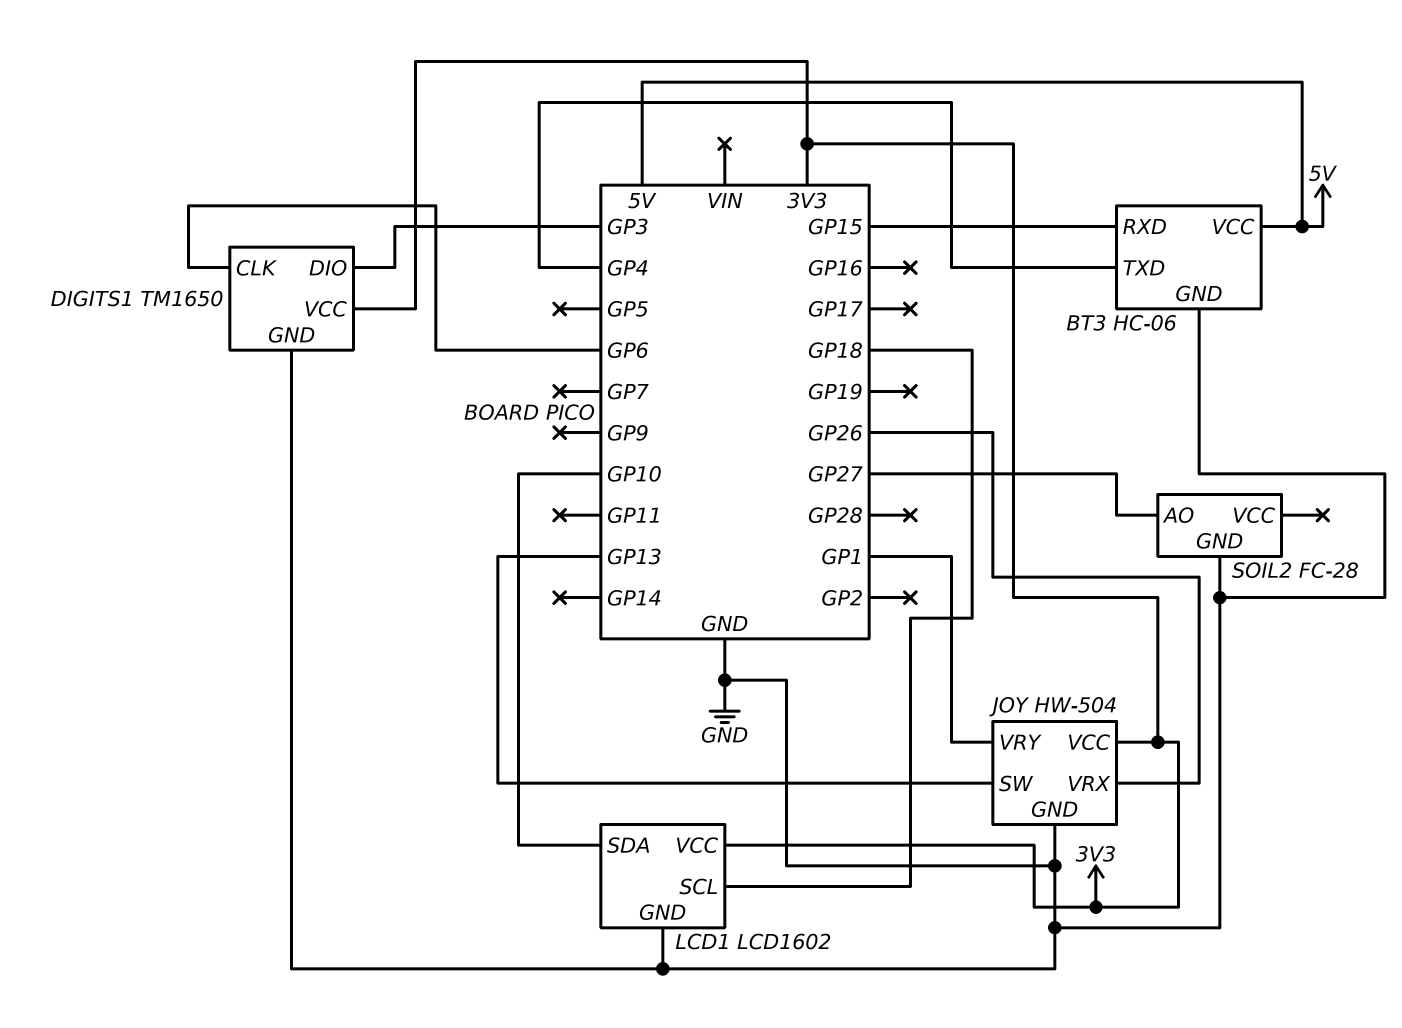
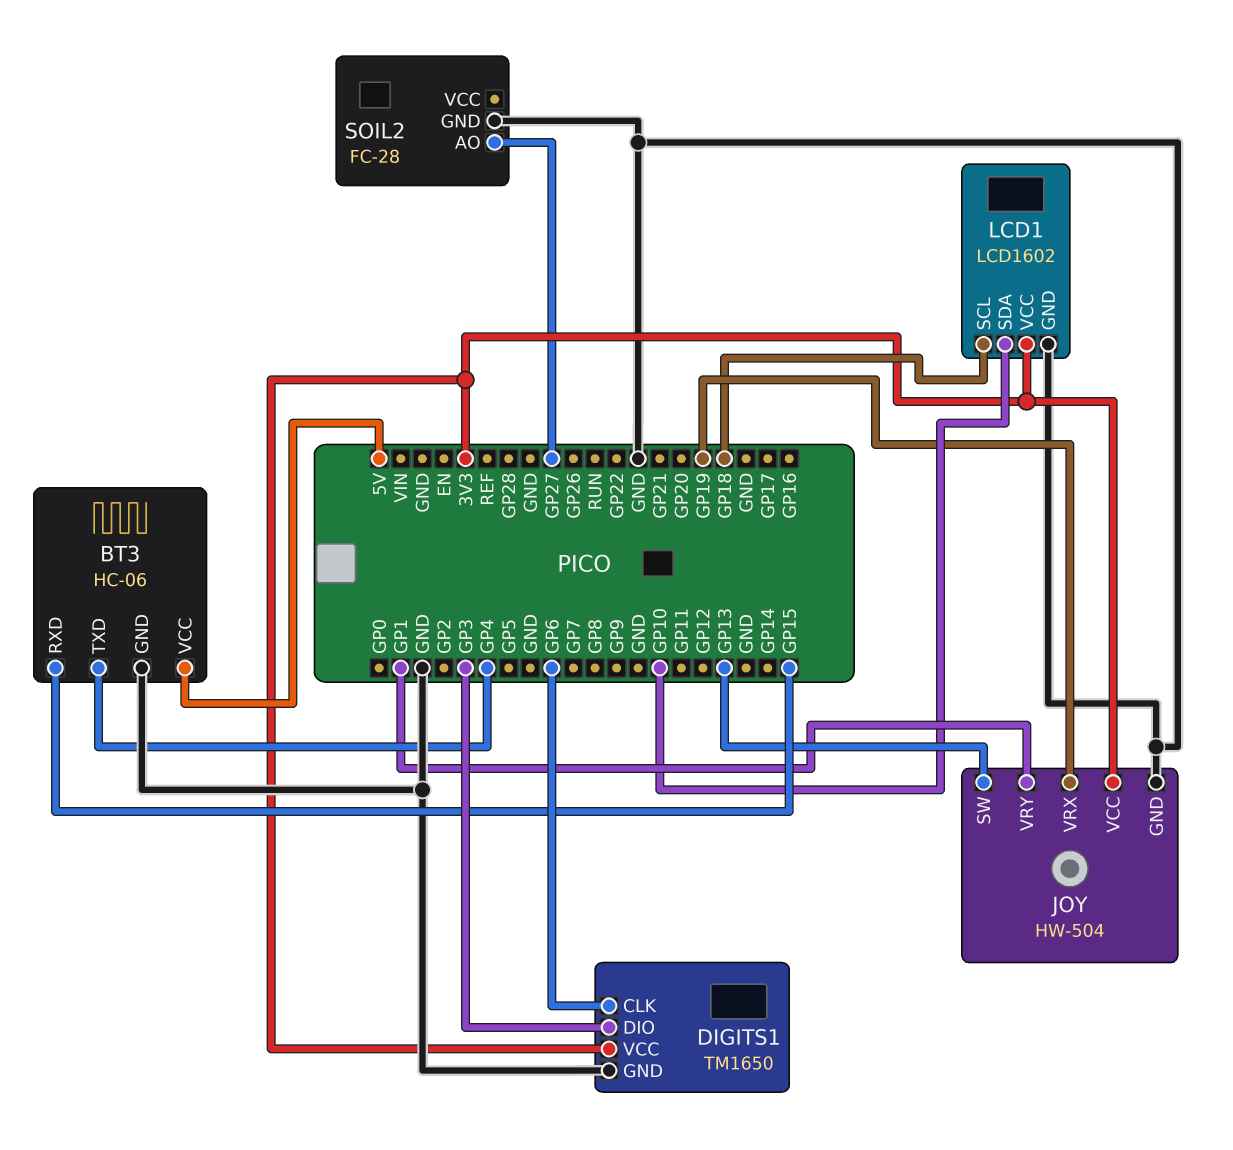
JOY pin VRX: GP26 -> GP19

